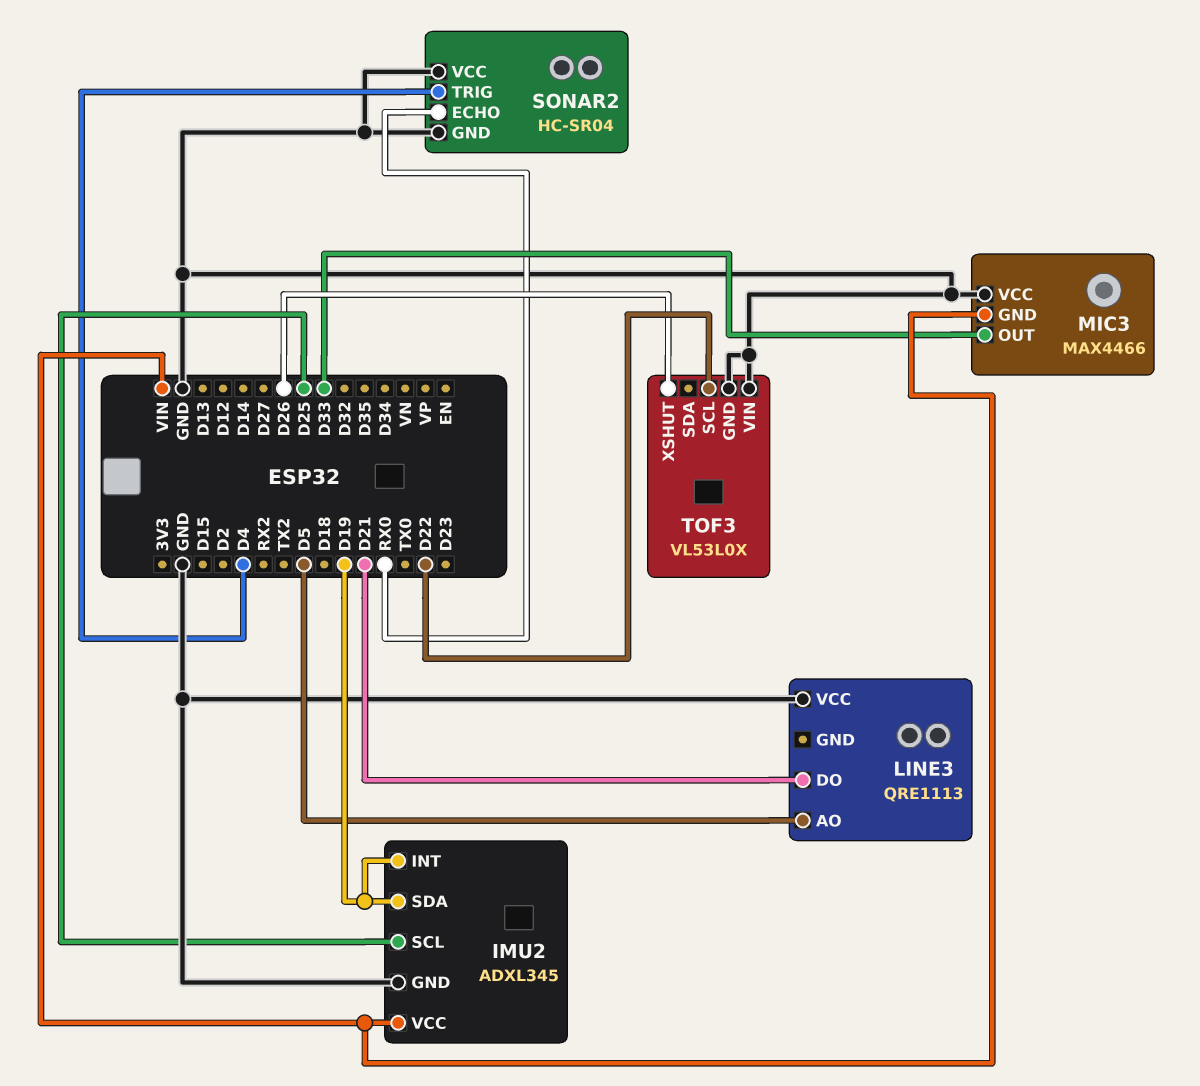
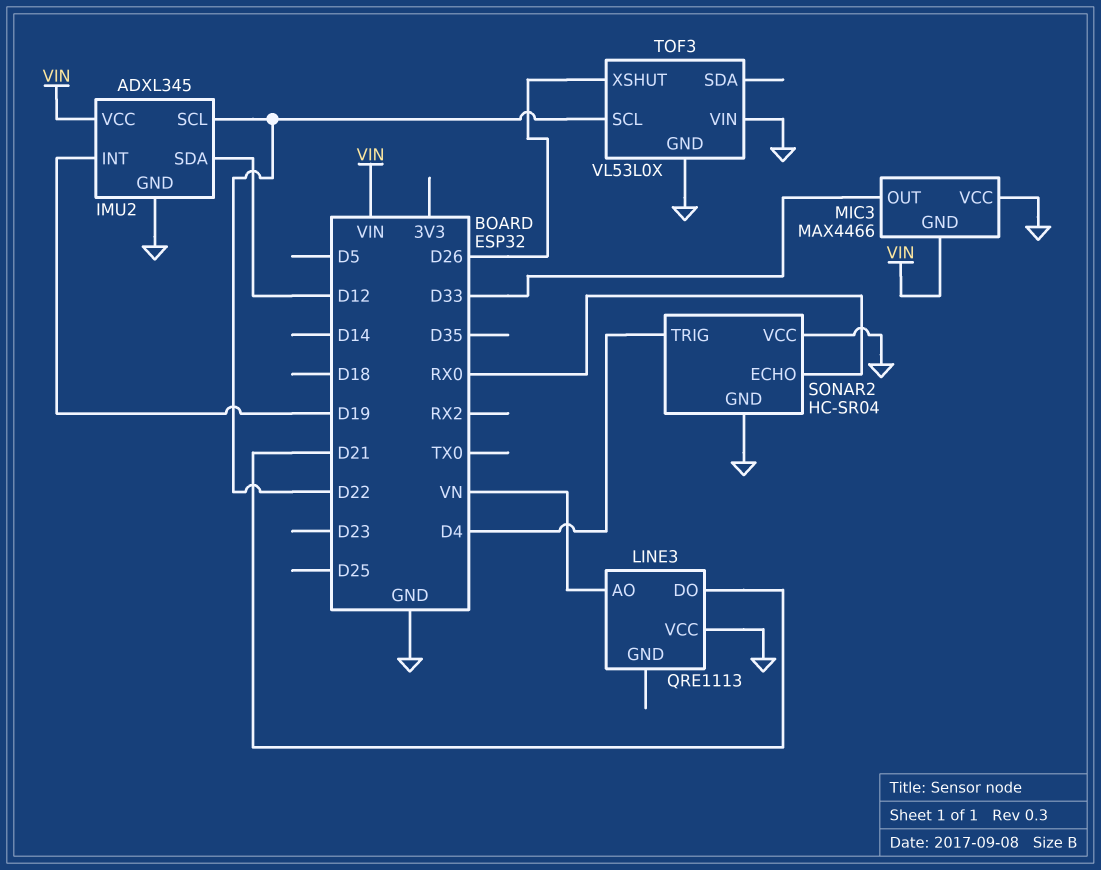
IMU2 pin SCL: D25 -> D22
IMU2 pin SDA: D19 -> D12
LINE3 pin AO: D5 -> VN

